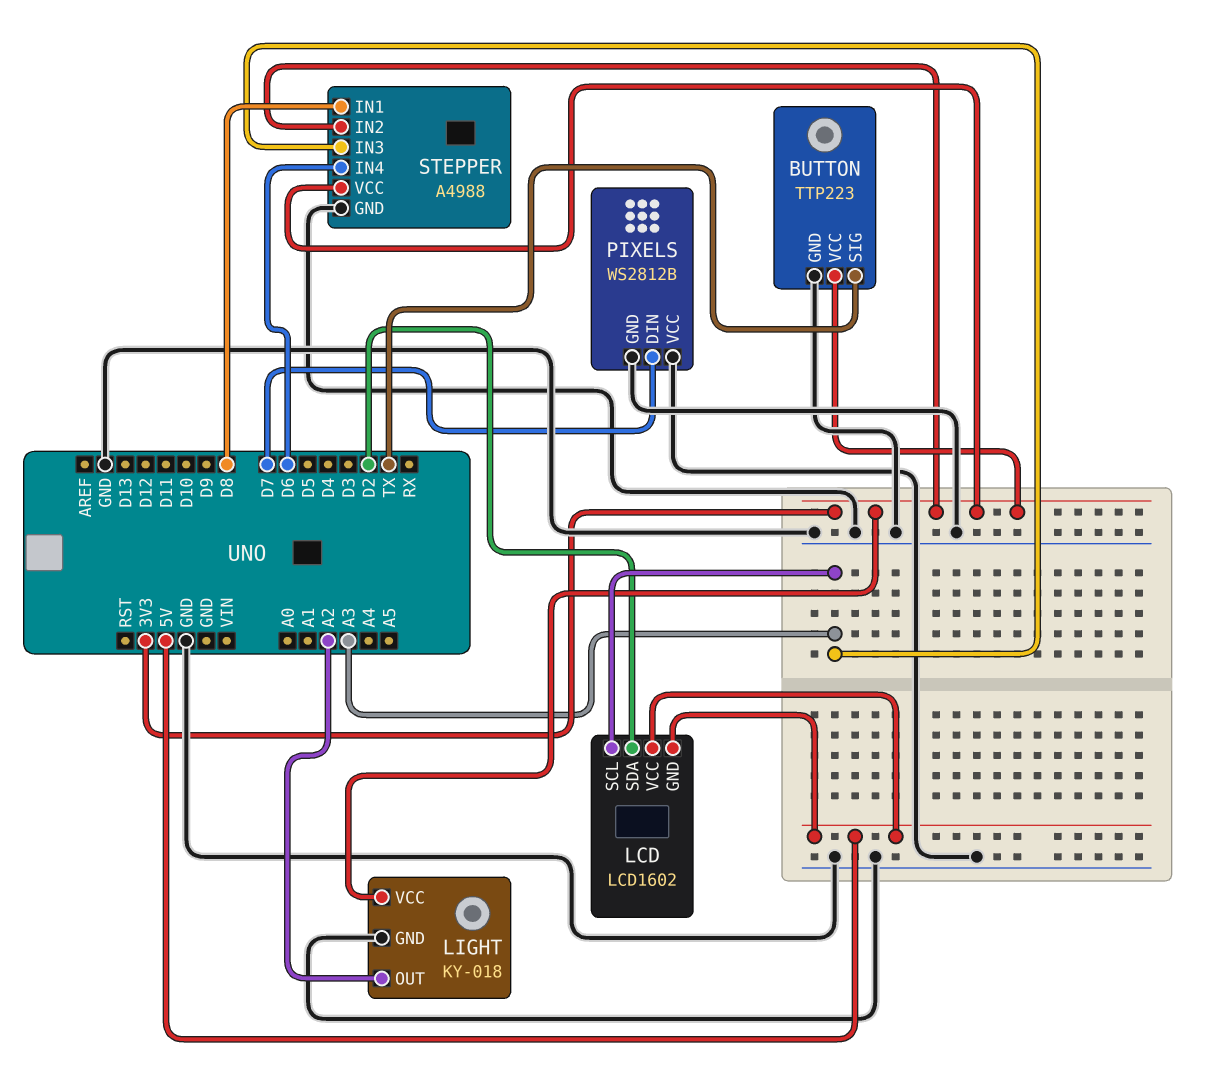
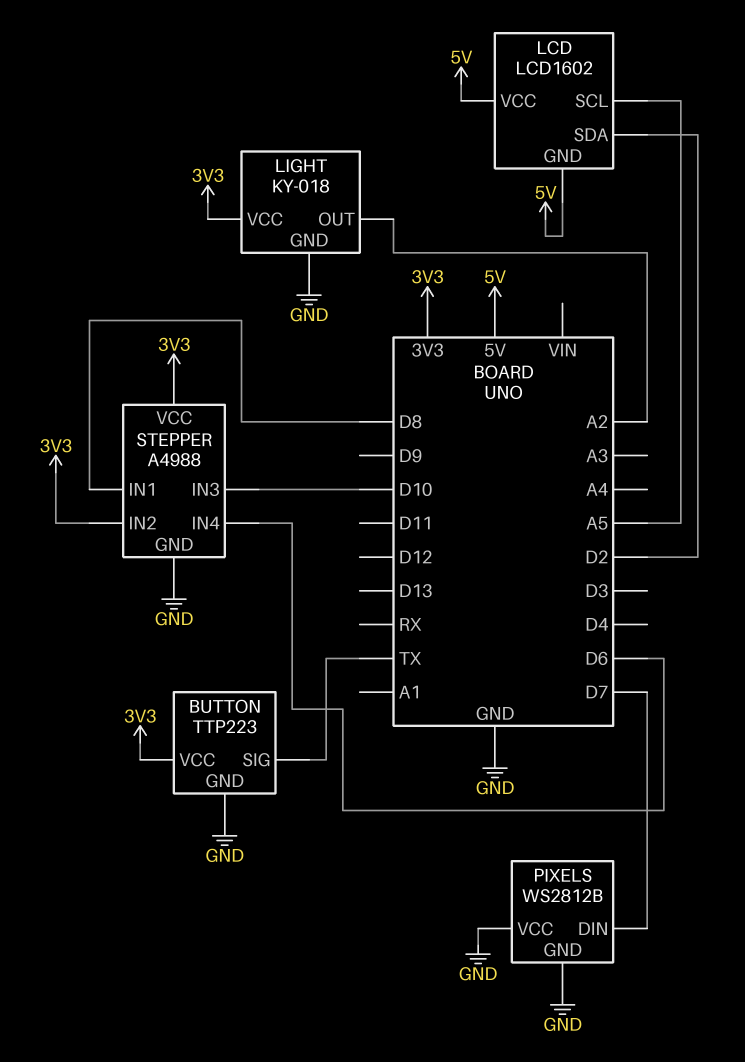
LCD pin SCL: A3 -> A5
STEPPER pin IN3: A3 -> D10

